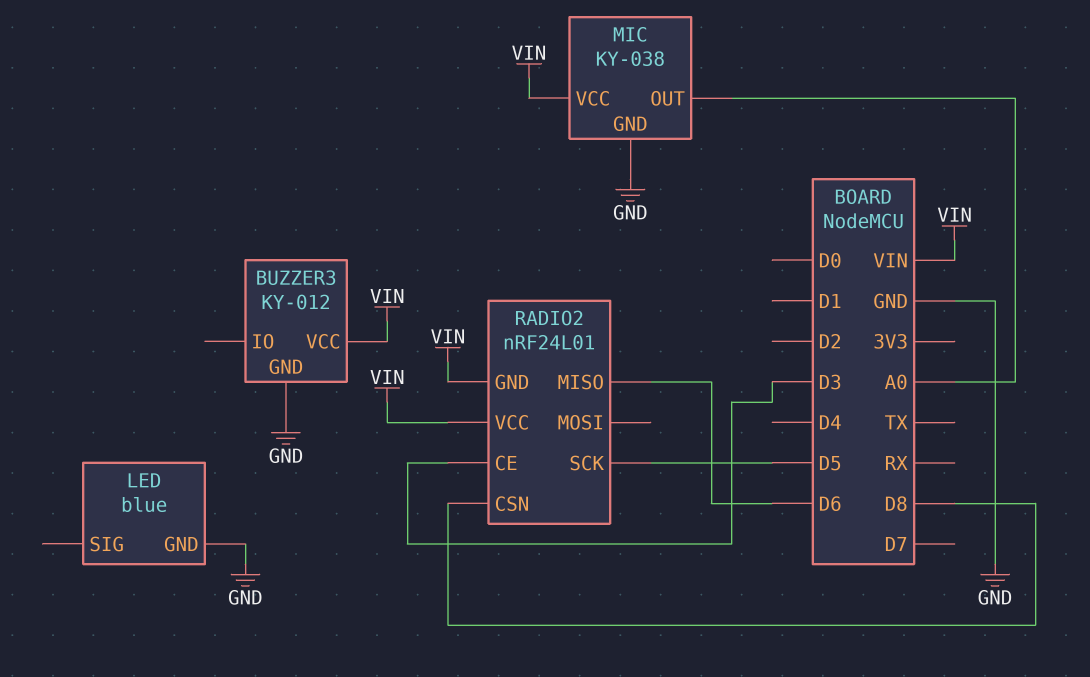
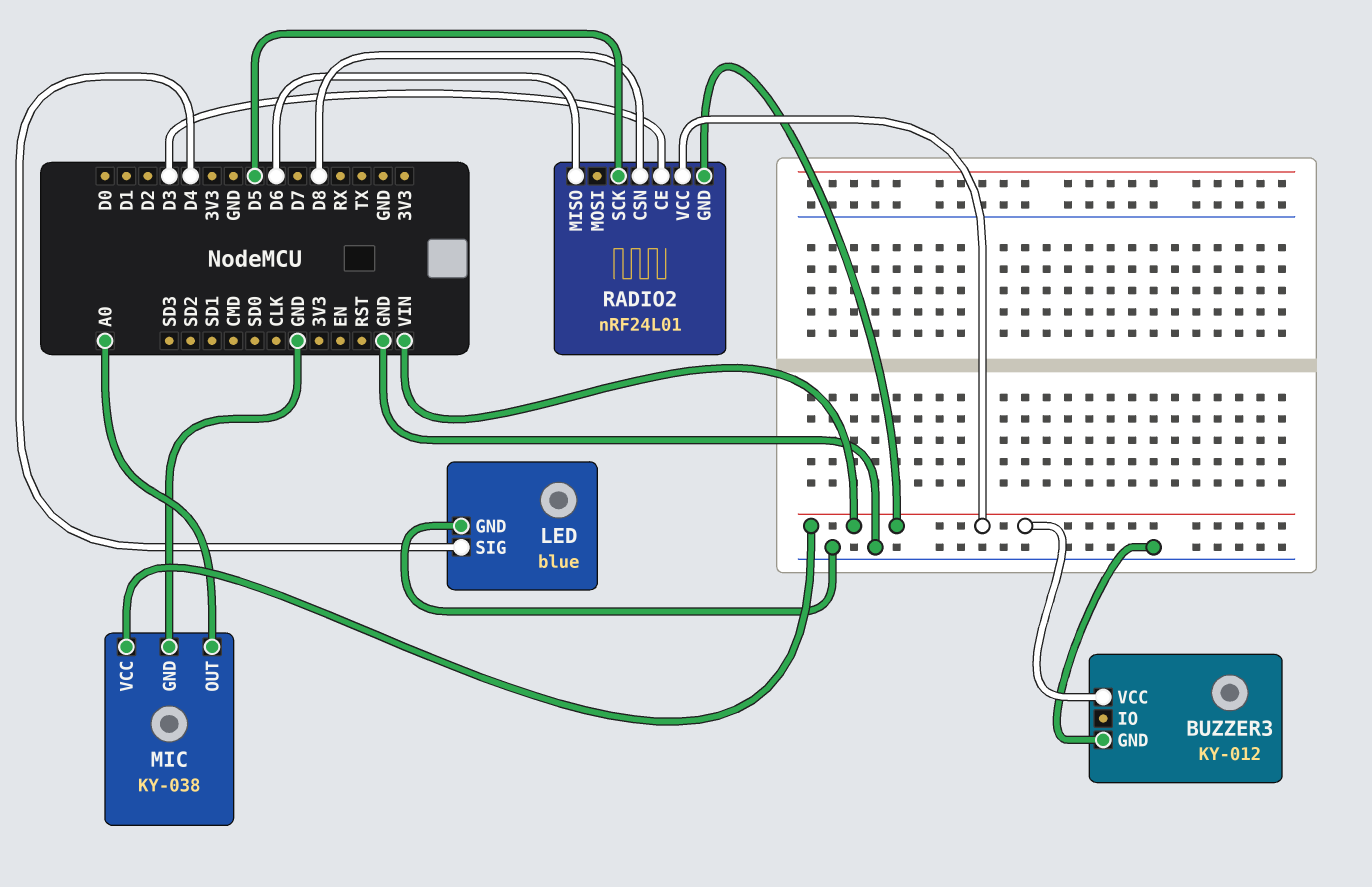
LED pin SIG: none -> D4

